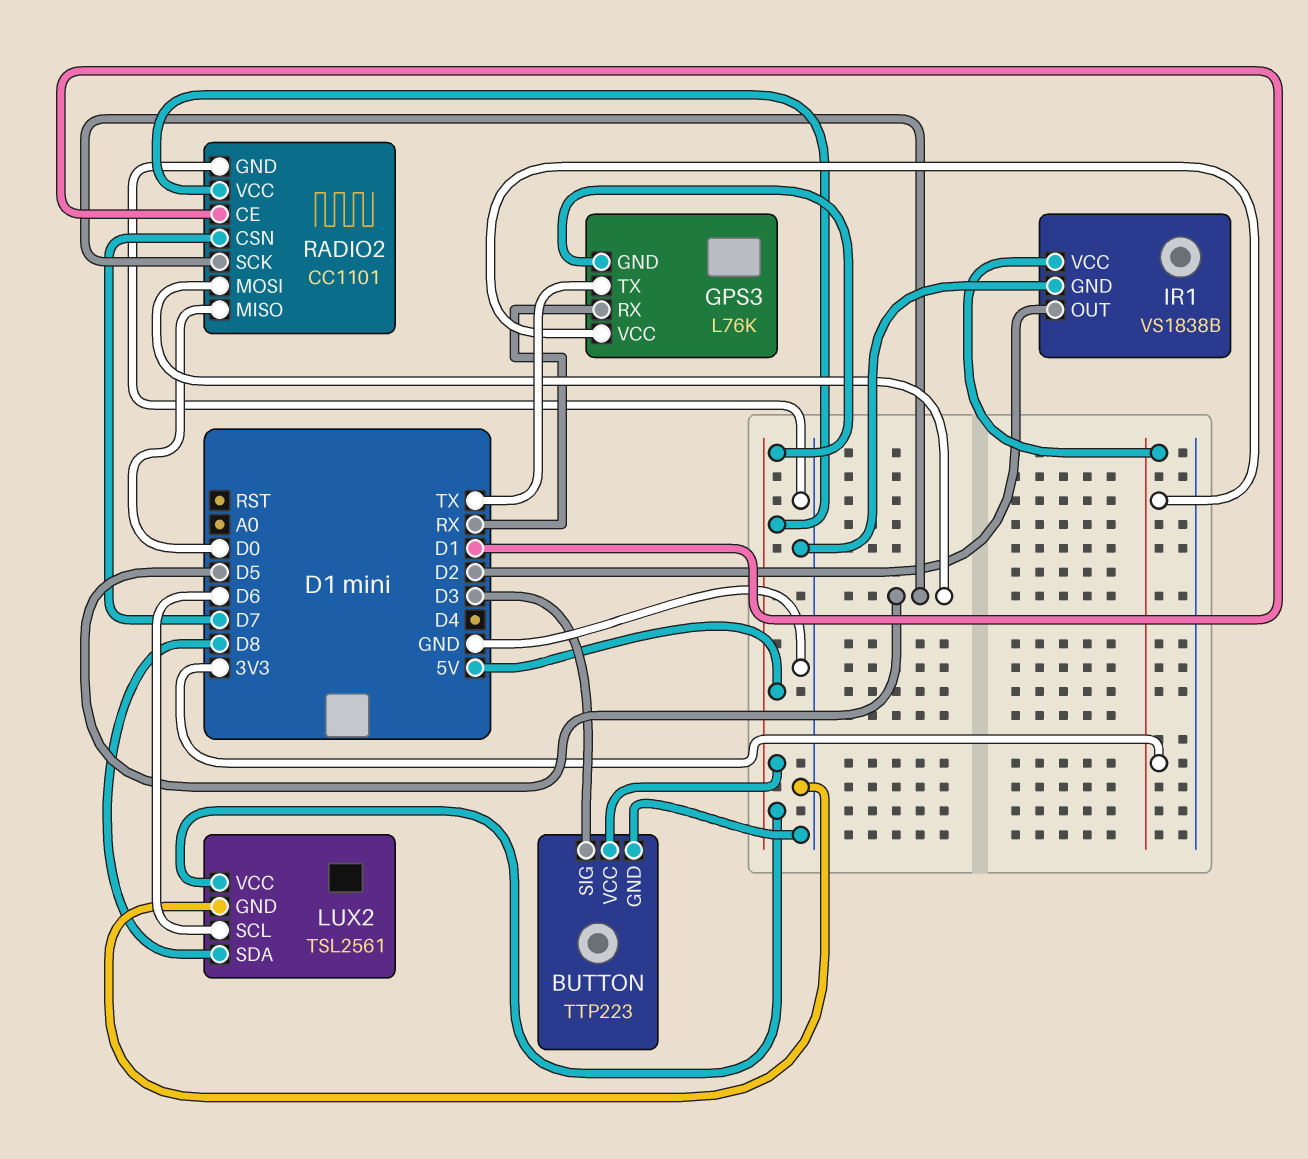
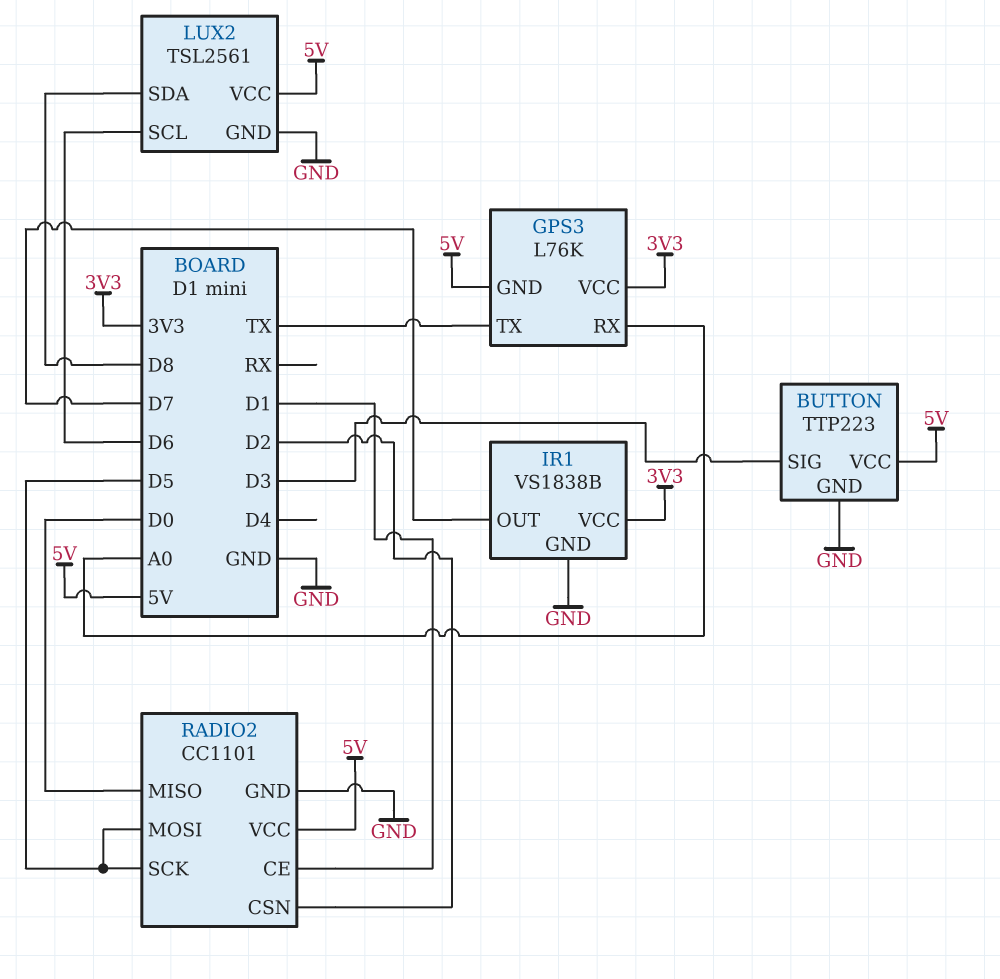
GPS3 pin RX: RX -> A0
IR1 pin OUT: D2 -> D7
RADIO2 pin CSN: D7 -> D2

